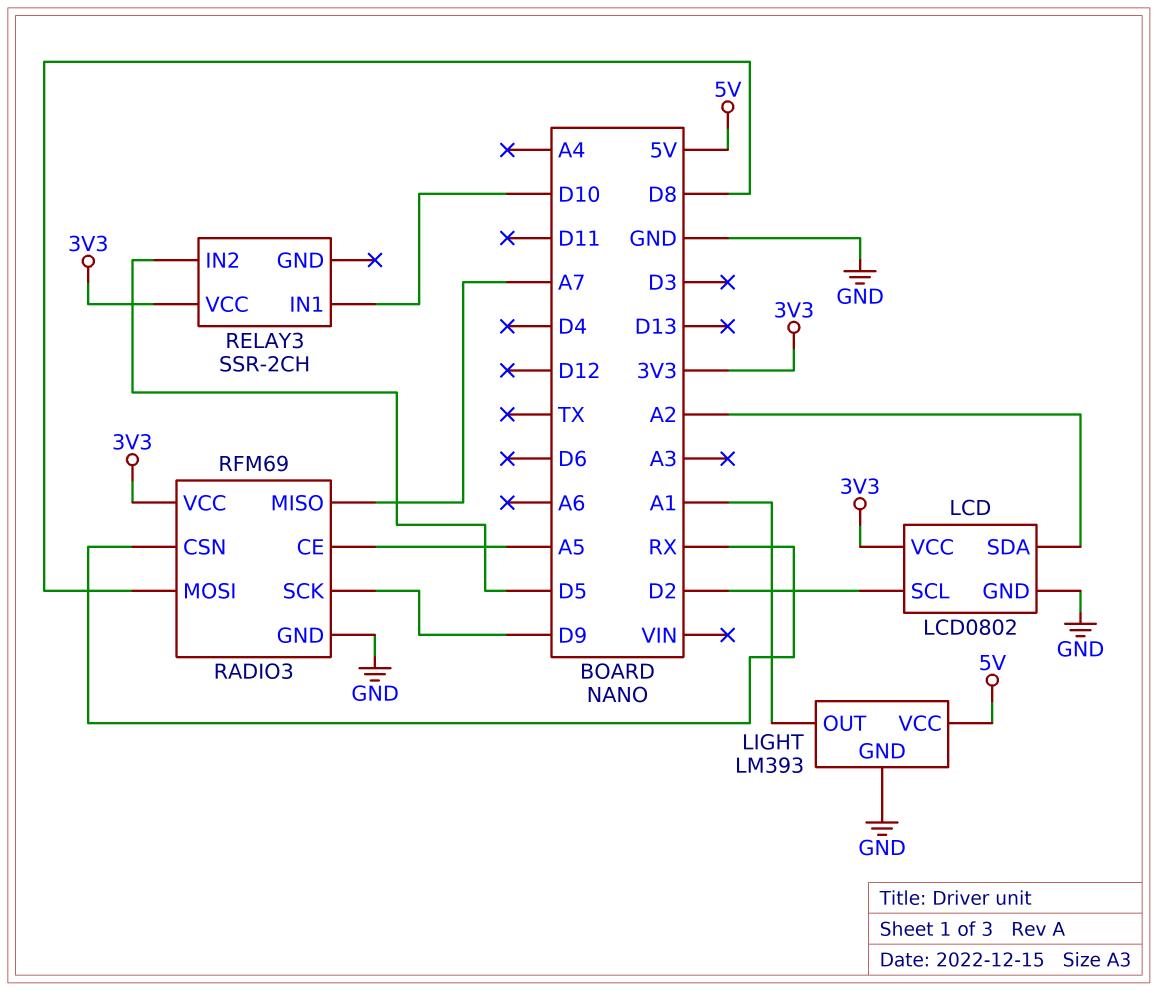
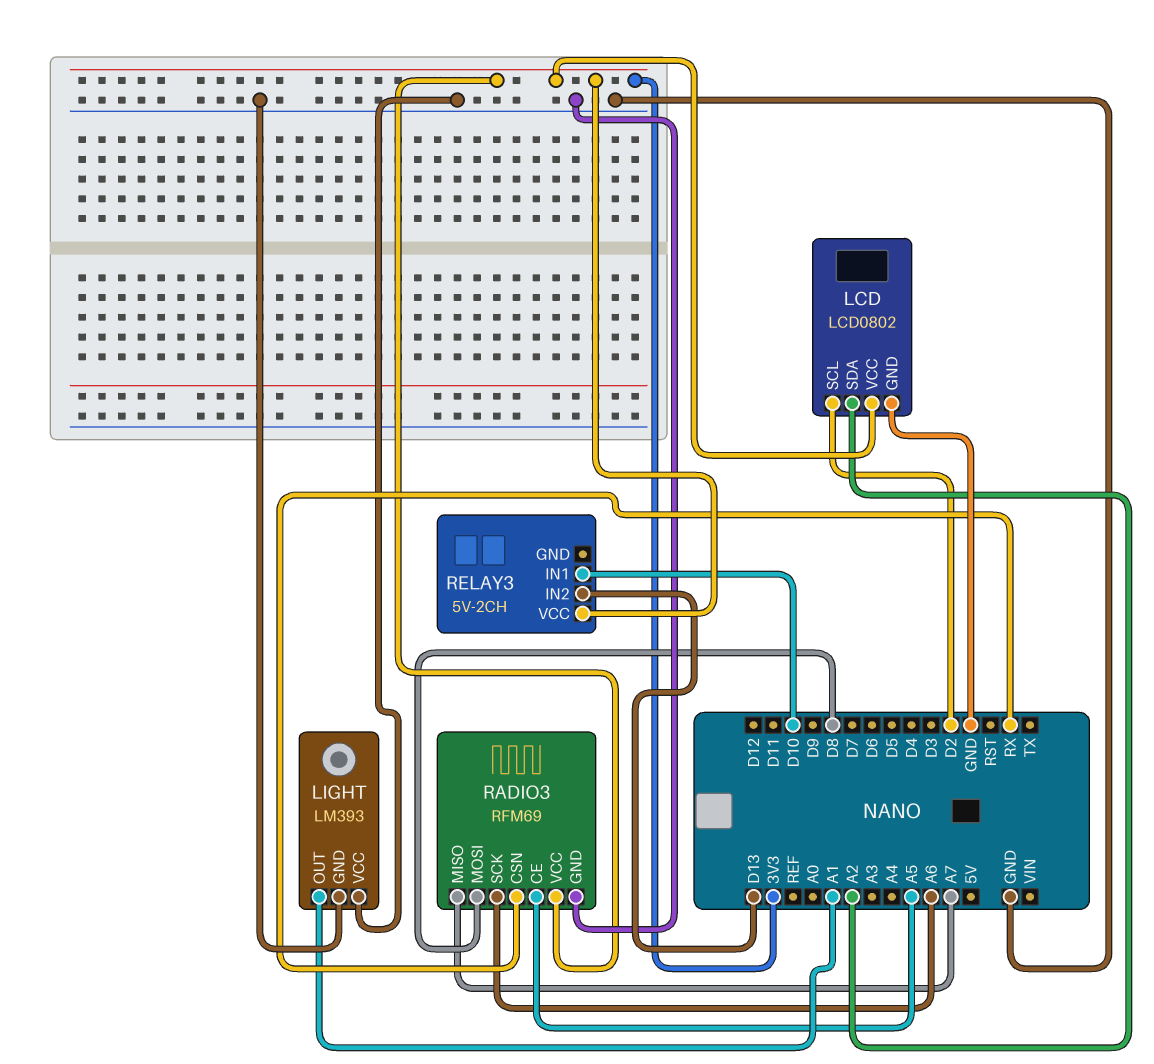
LIGHT pin VCC: 5V -> GND
RADIO3 pin SCK: D9 -> A6
RELAY3: SSR-2CH -> 5V-2CH
RELAY3 pin IN2: D5 -> D13

